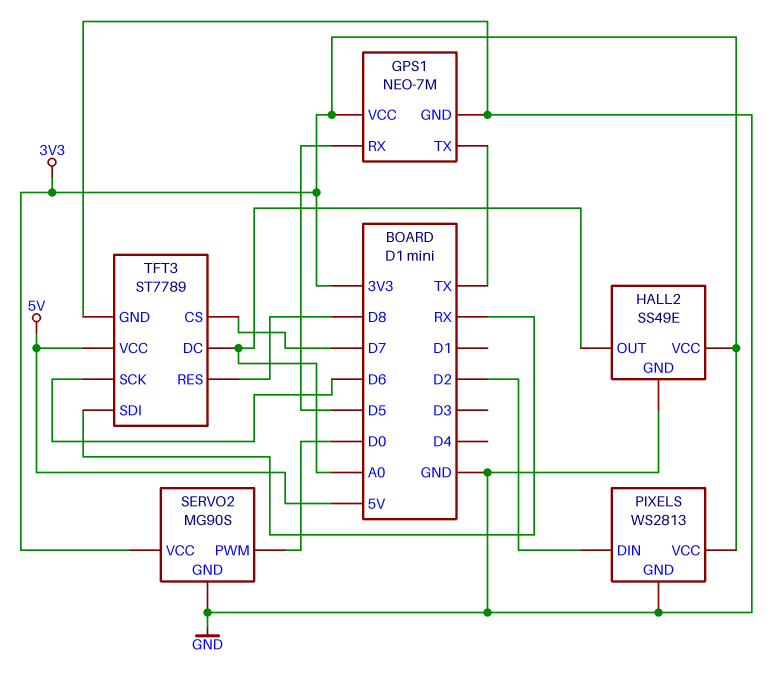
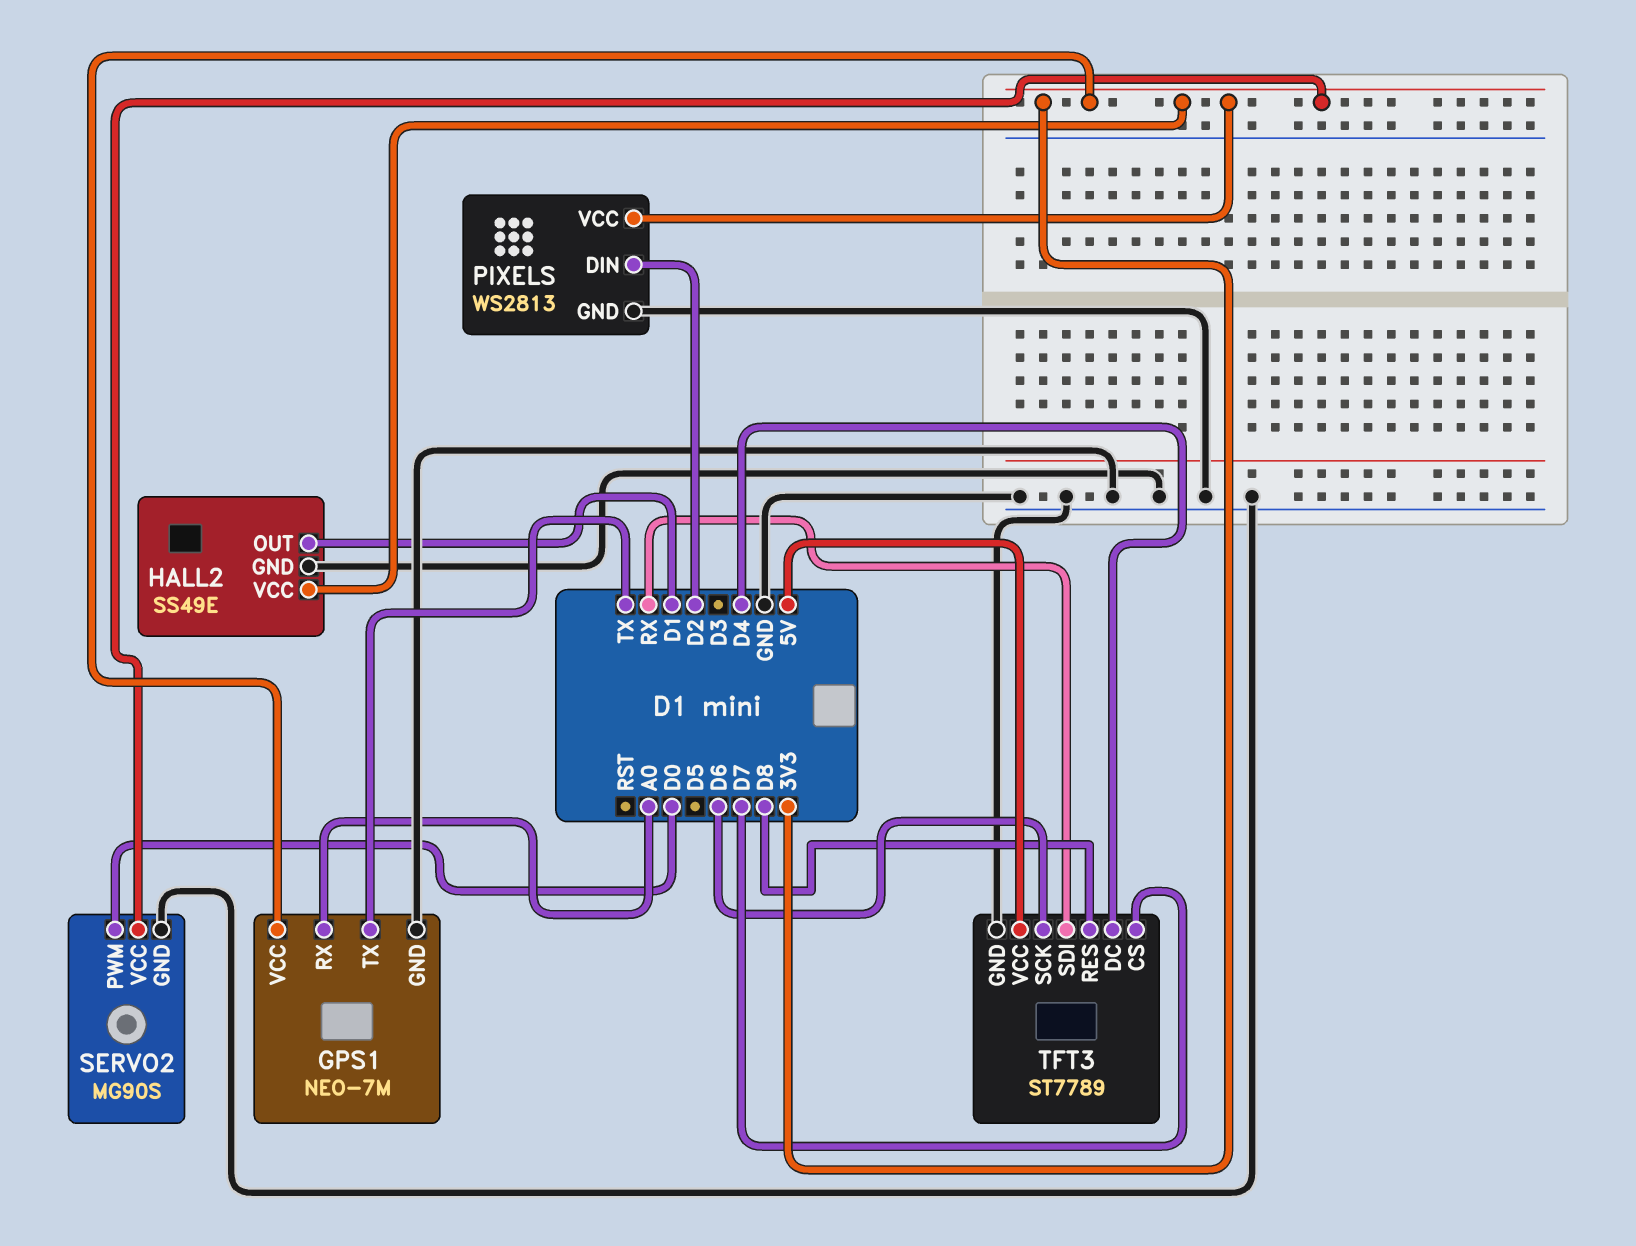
GPS1 pin RX: D5 -> A0
HALL2 pin OUT: A0 -> D1
TFT3 pin DC: A0 -> D4

